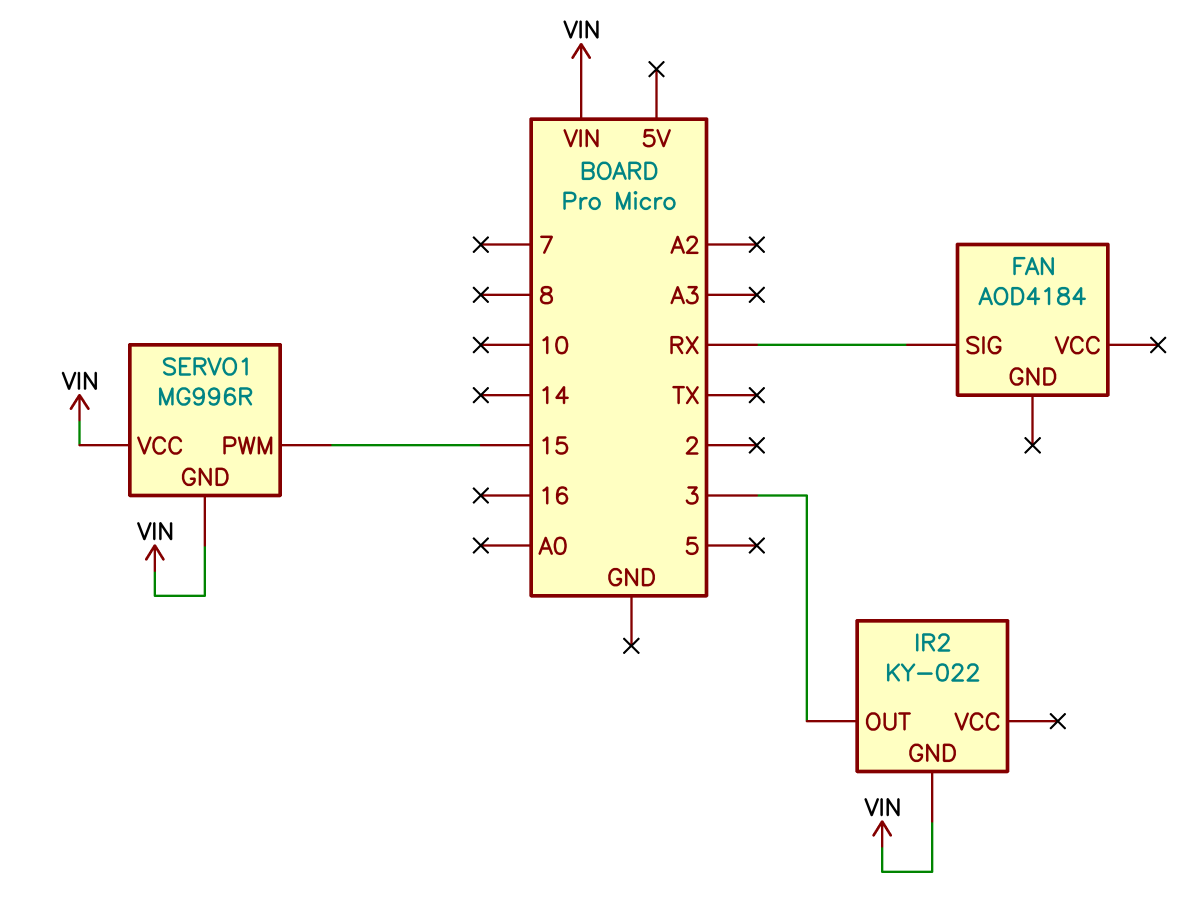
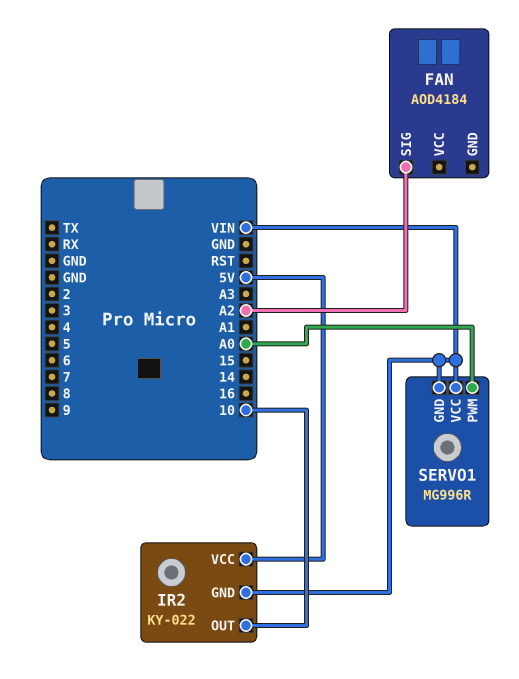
FAN pin SIG: RX -> A2
IR2 pin OUT: 3 -> 10
IR2 pin VCC: none -> 5V
SERVO1 pin PWM: 15 -> A0

